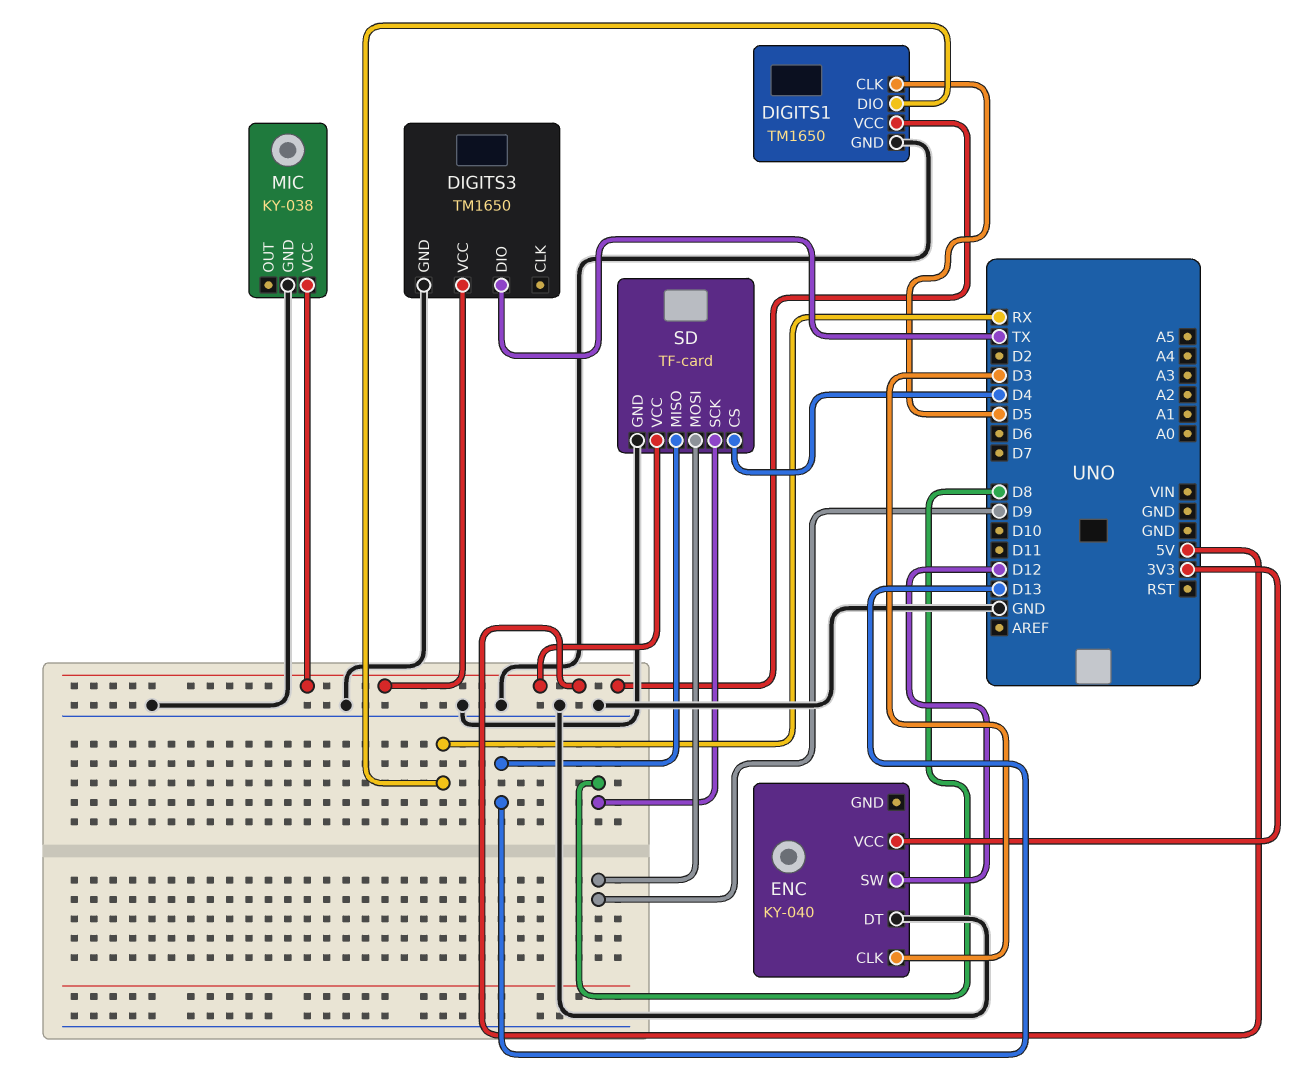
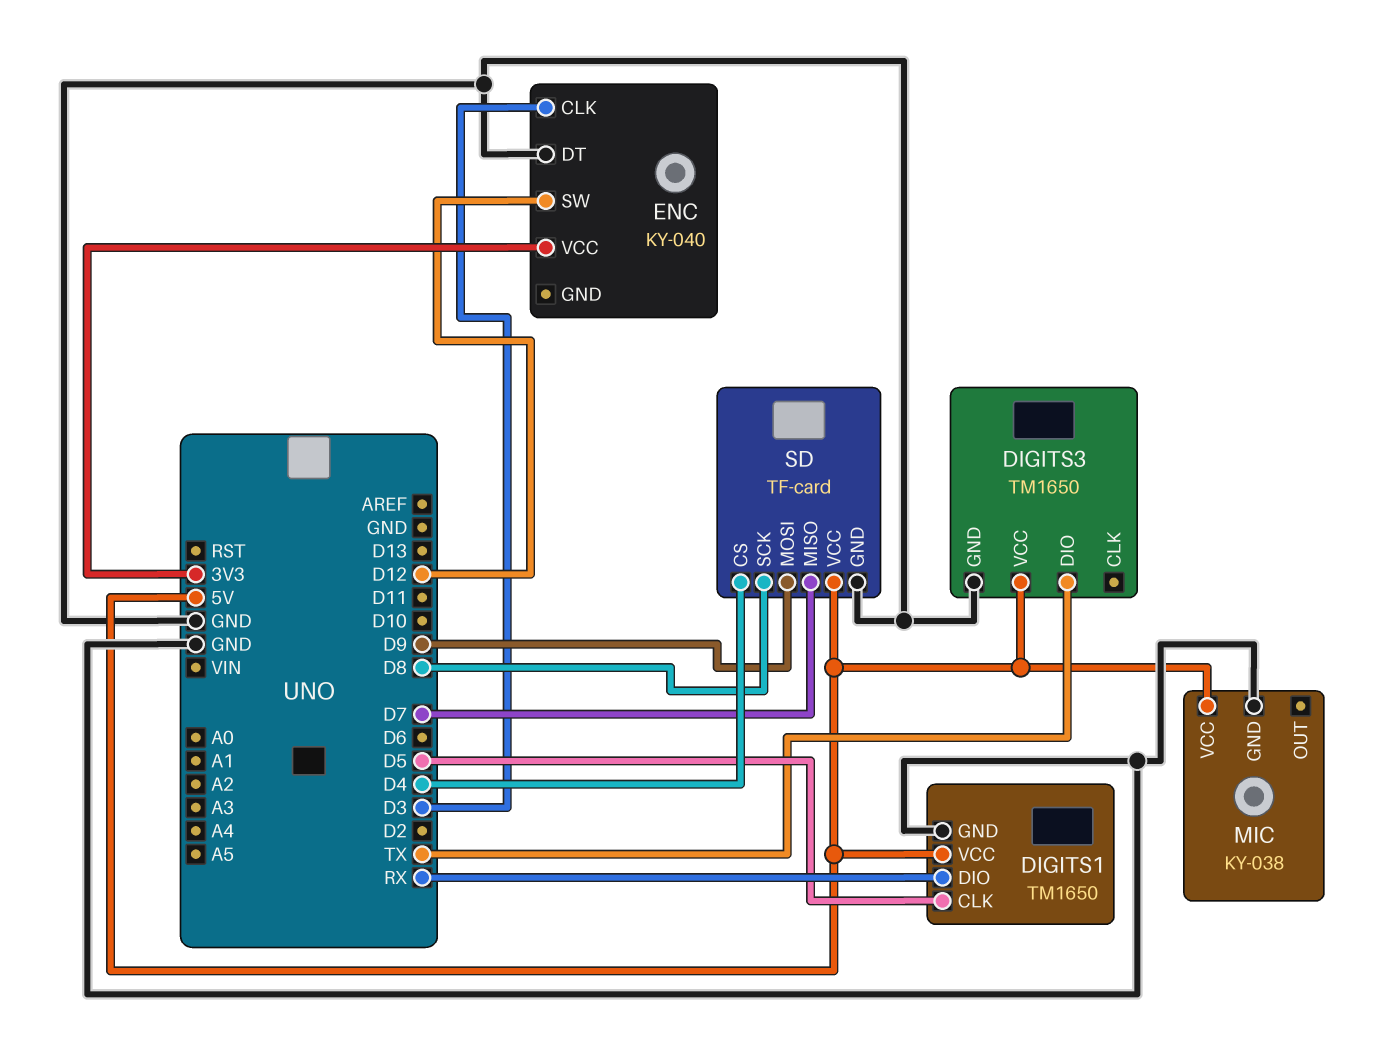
SD pin MISO: D13 -> D7

